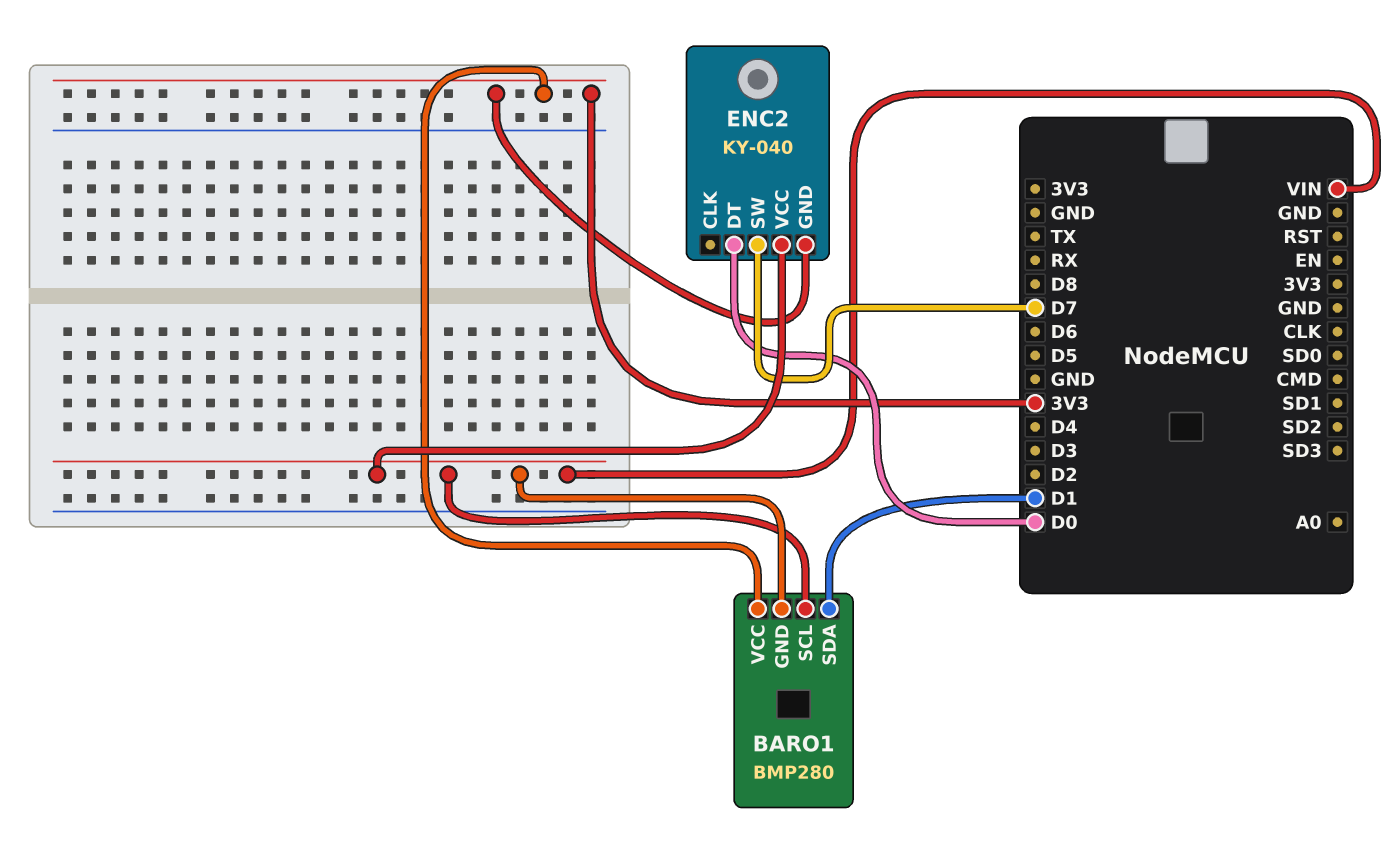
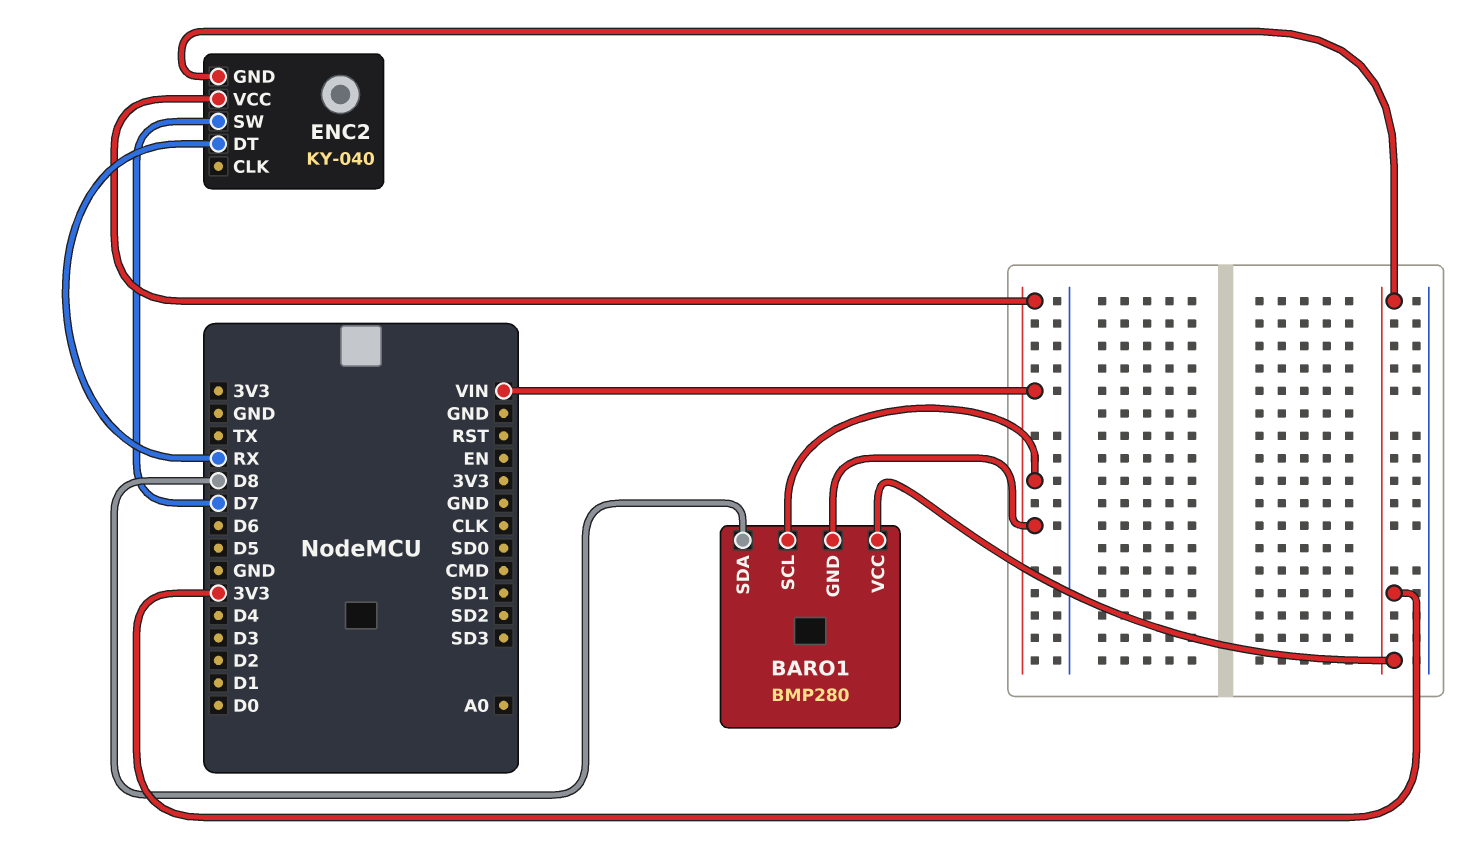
BARO1 pin SDA: D1 -> D8
ENC2 pin DT: D0 -> RX

